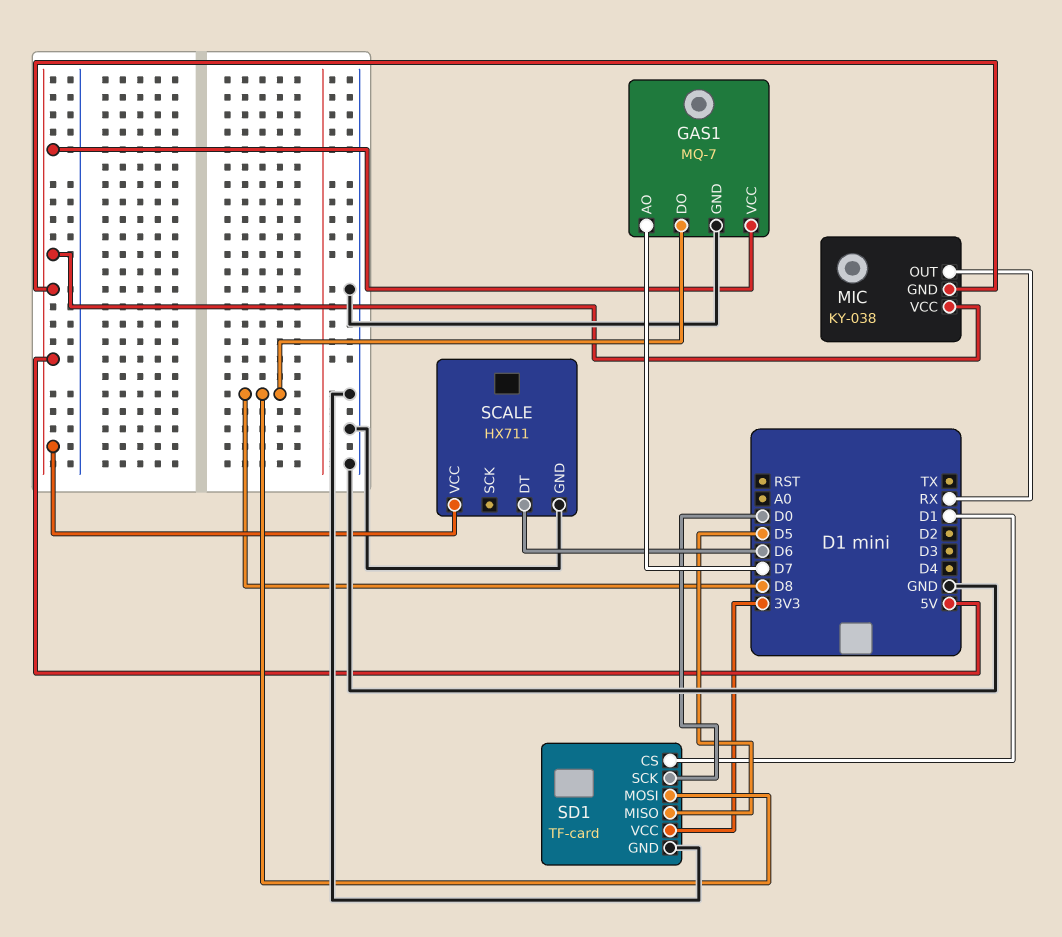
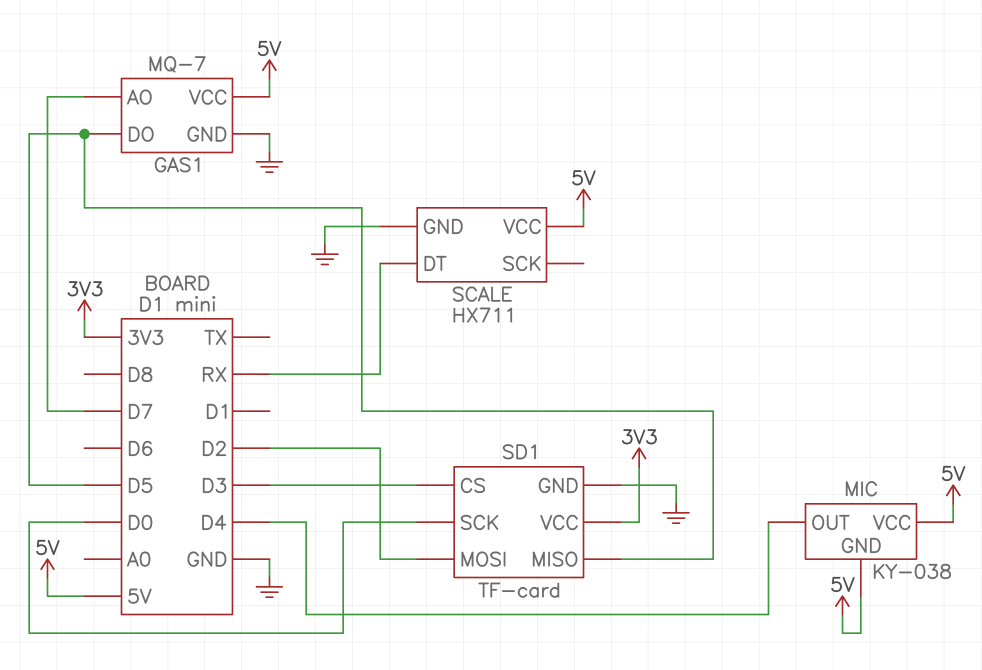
GAS1 pin DO: D8 -> D5
MIC pin OUT: RX -> D4
SCALE pin DT: D6 -> RX
SD1 pin CS: D1 -> D3
SD1 pin MOSI: D8 -> D2

